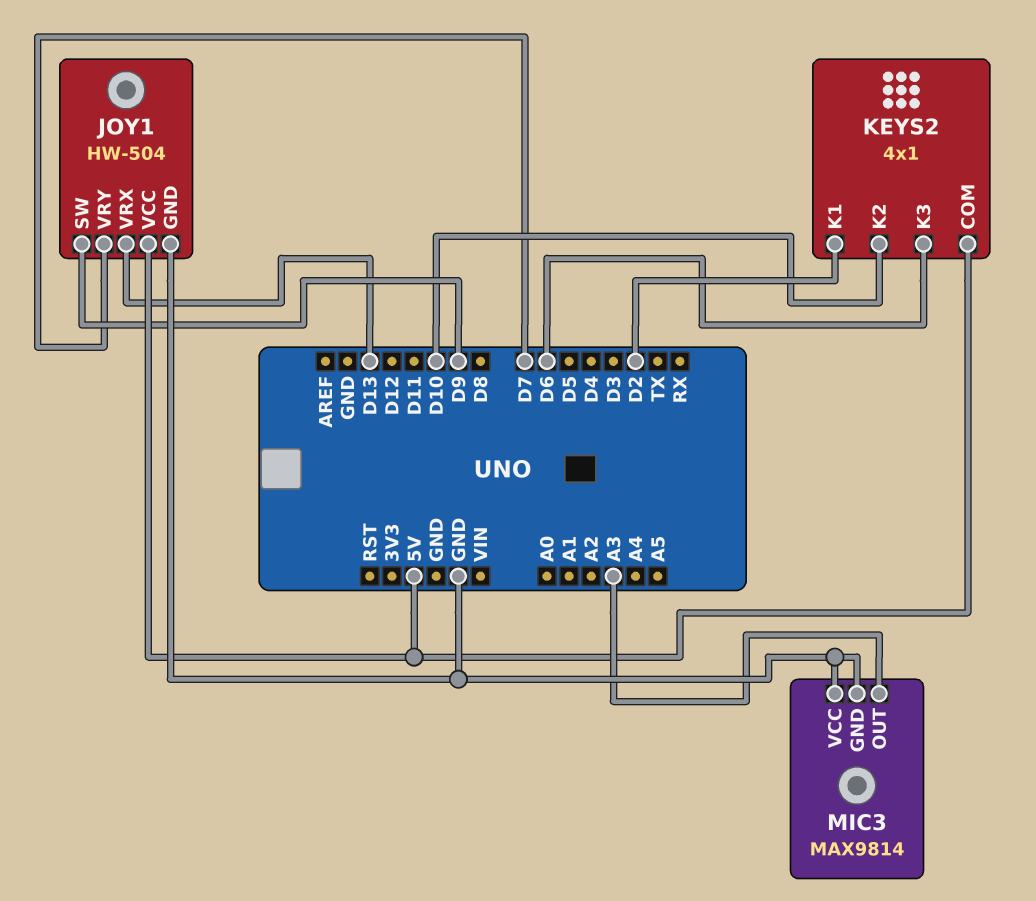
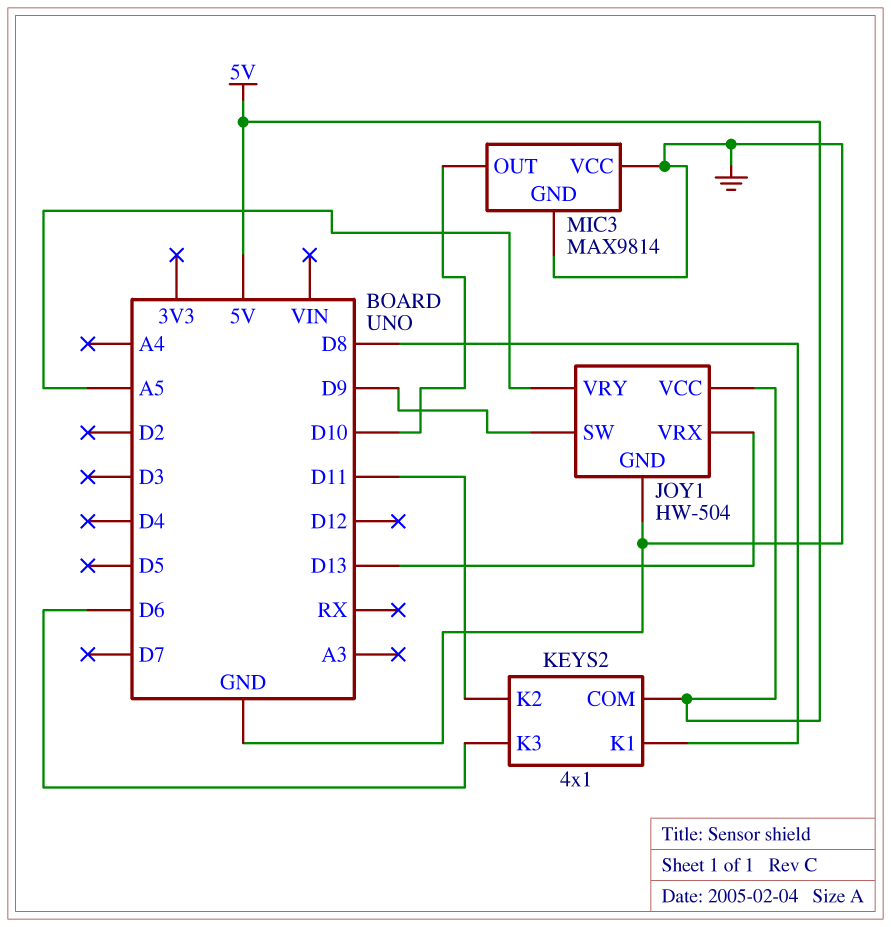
JOY1 pin VRY: D7 -> A5
KEYS2 pin K1: D2 -> D8
KEYS2 pin K2: D10 -> D11
MIC3 pin OUT: A3 -> D10

